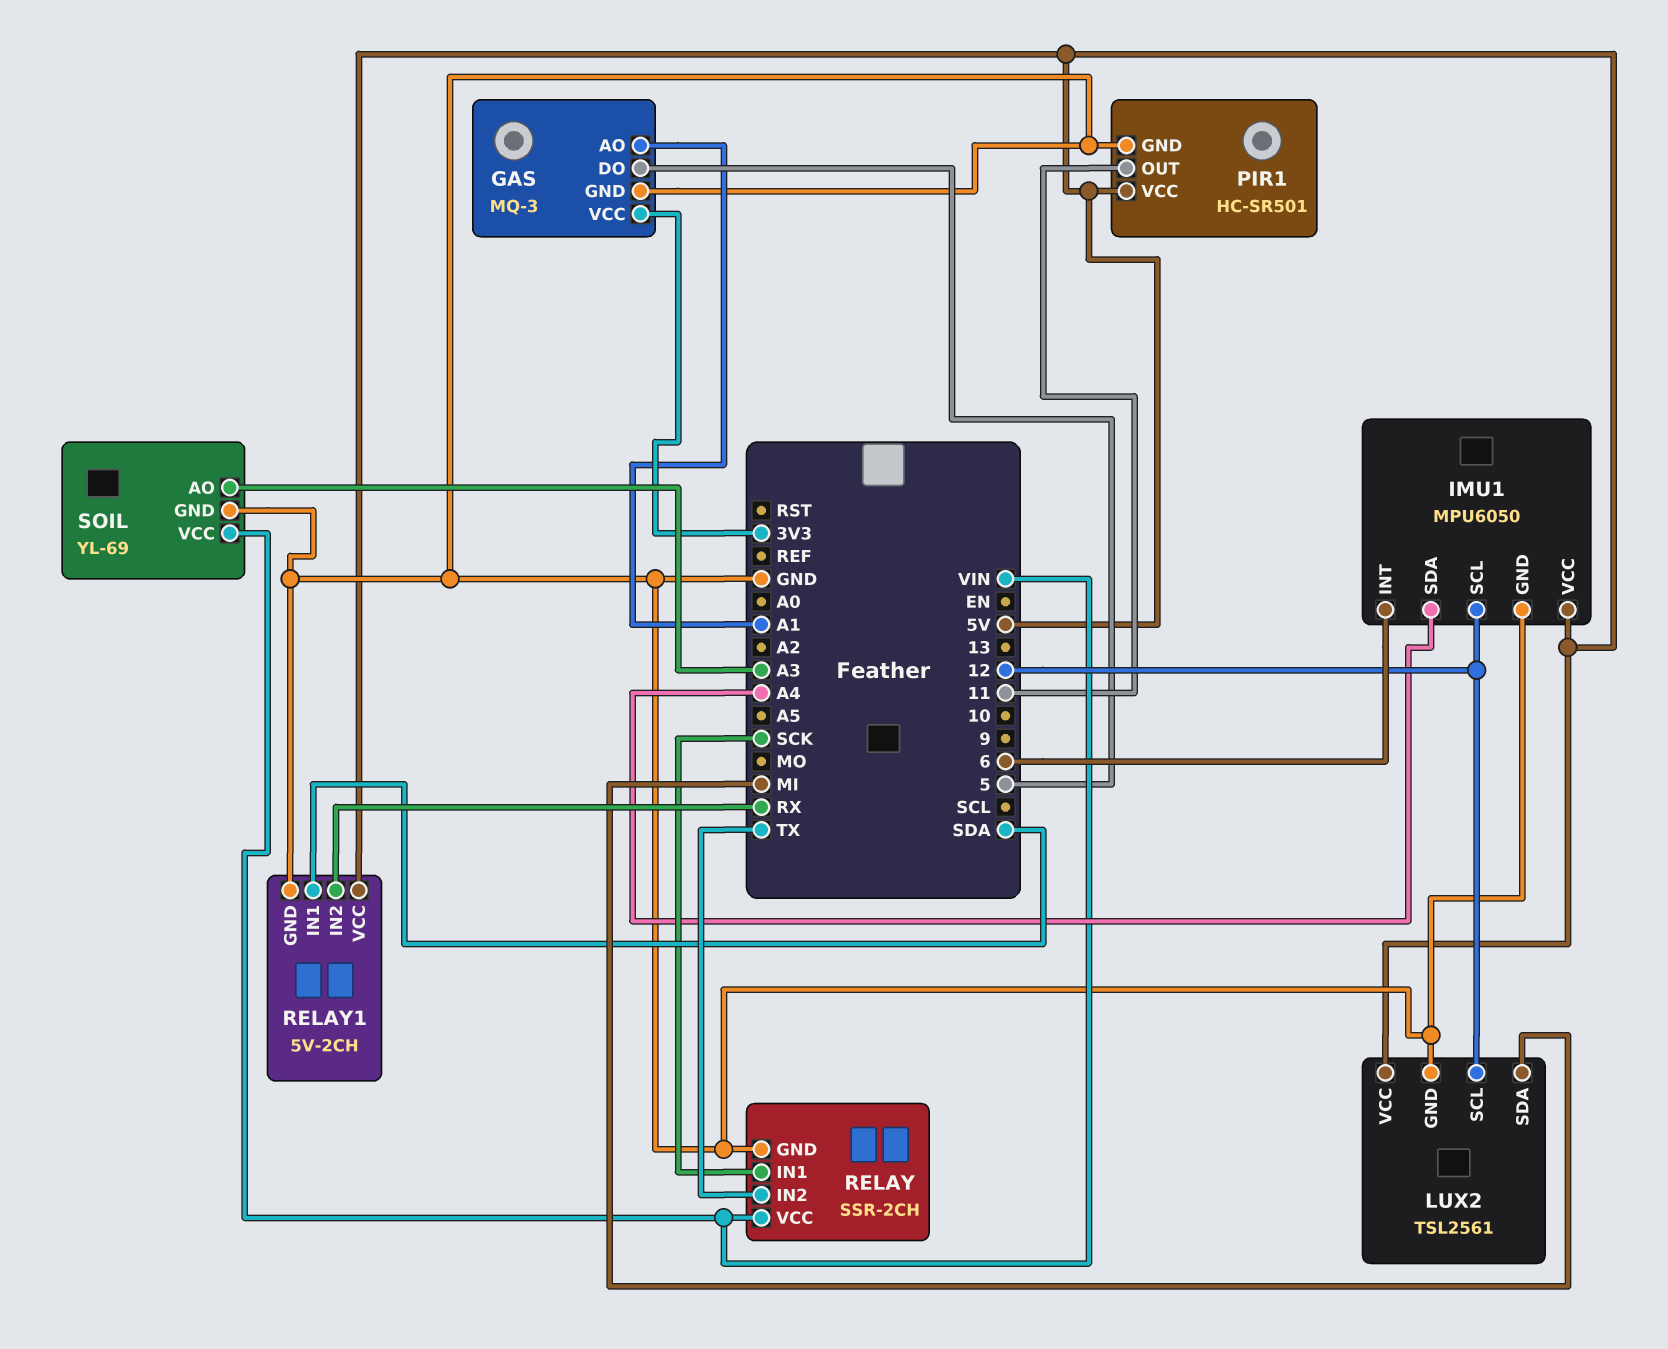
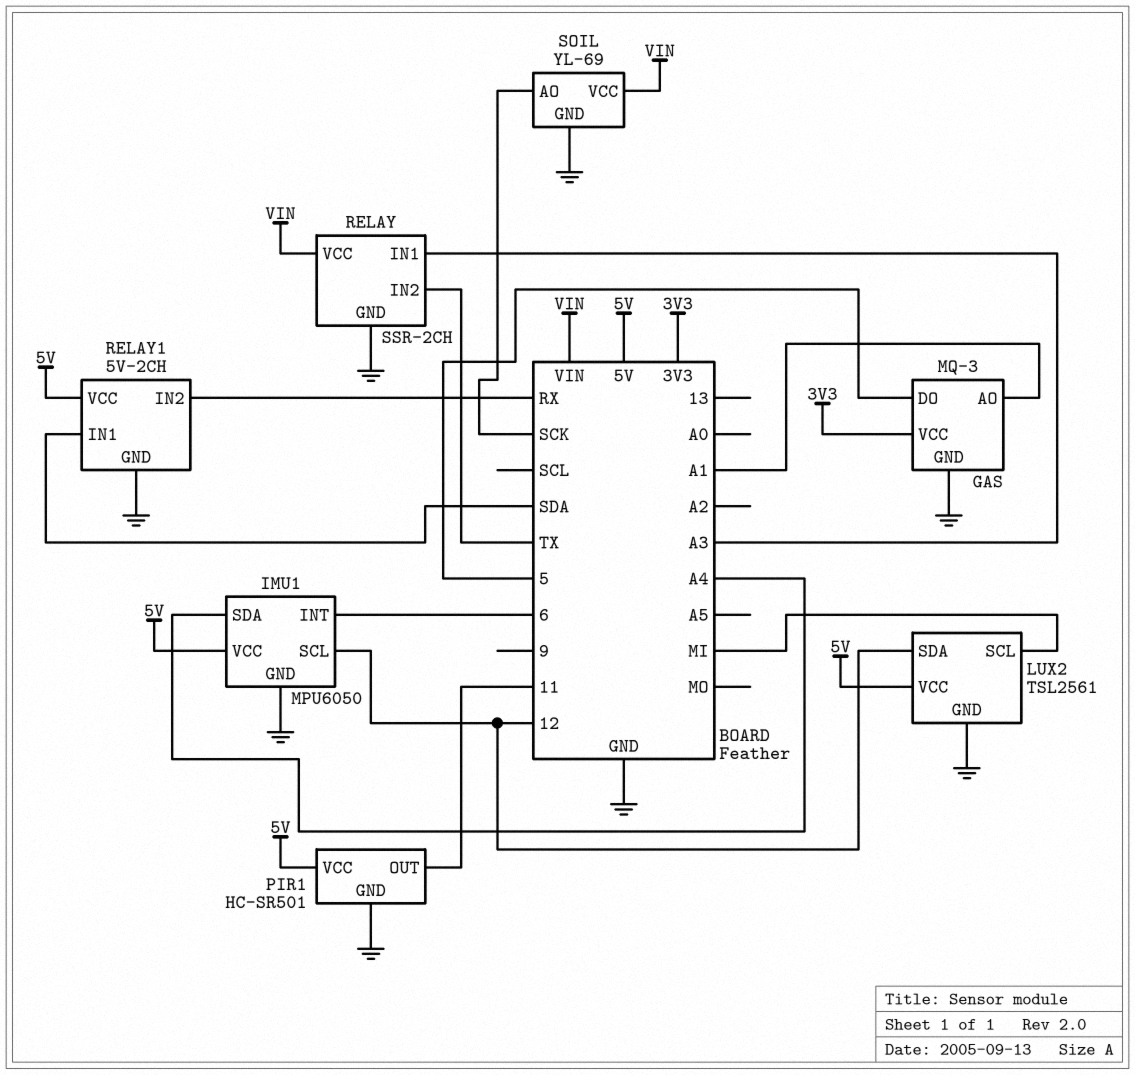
LUX2 pin SCL: 12 -> MI
LUX2 pin SDA: MI -> 12
RELAY pin IN1: SCK -> A3
SOIL pin AO: A3 -> SCK

